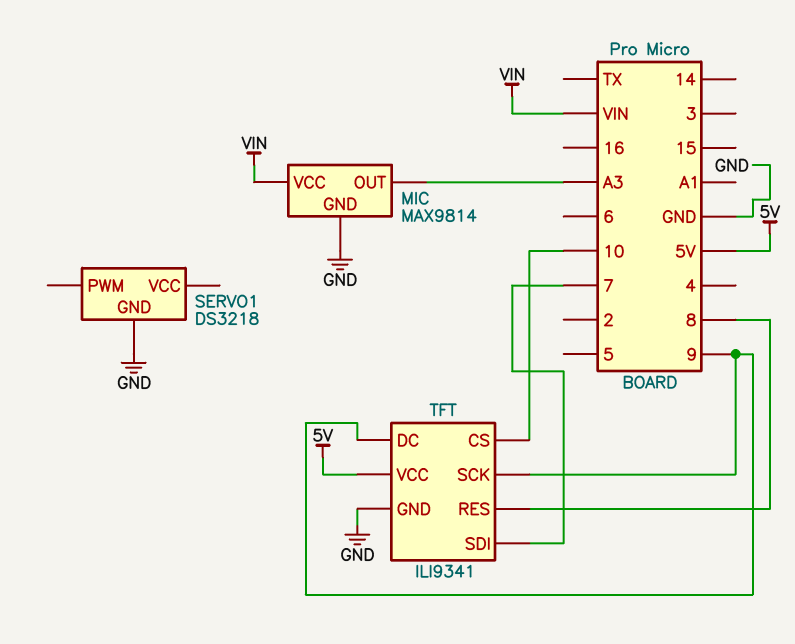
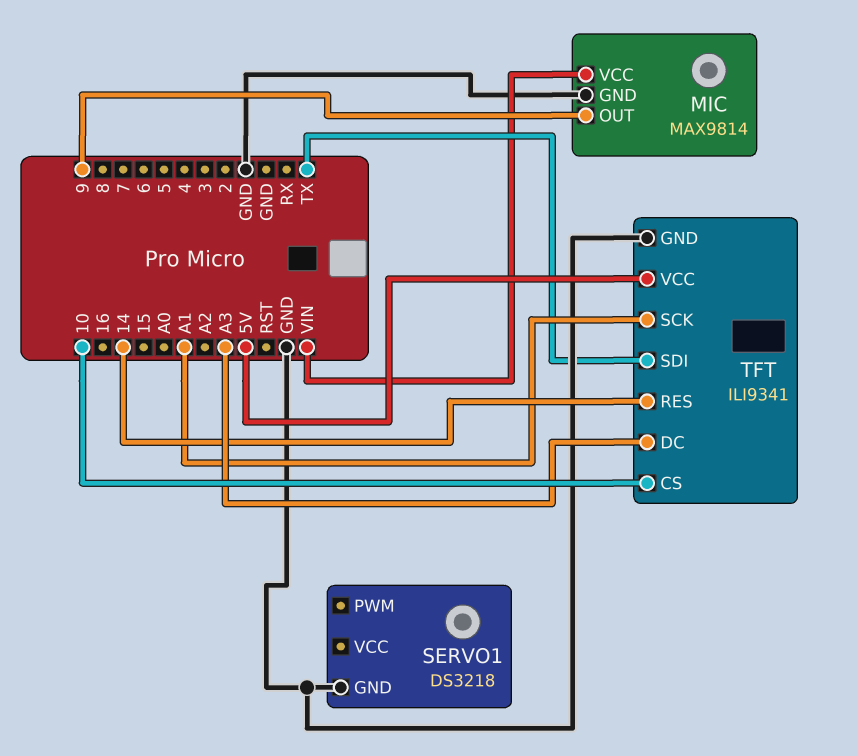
MIC pin OUT: A3 -> 9
TFT pin DC: 9 -> A3
TFT pin RES: 8 -> 14
TFT pin SCK: 9 -> A1
TFT pin SDI: 7 -> TX

